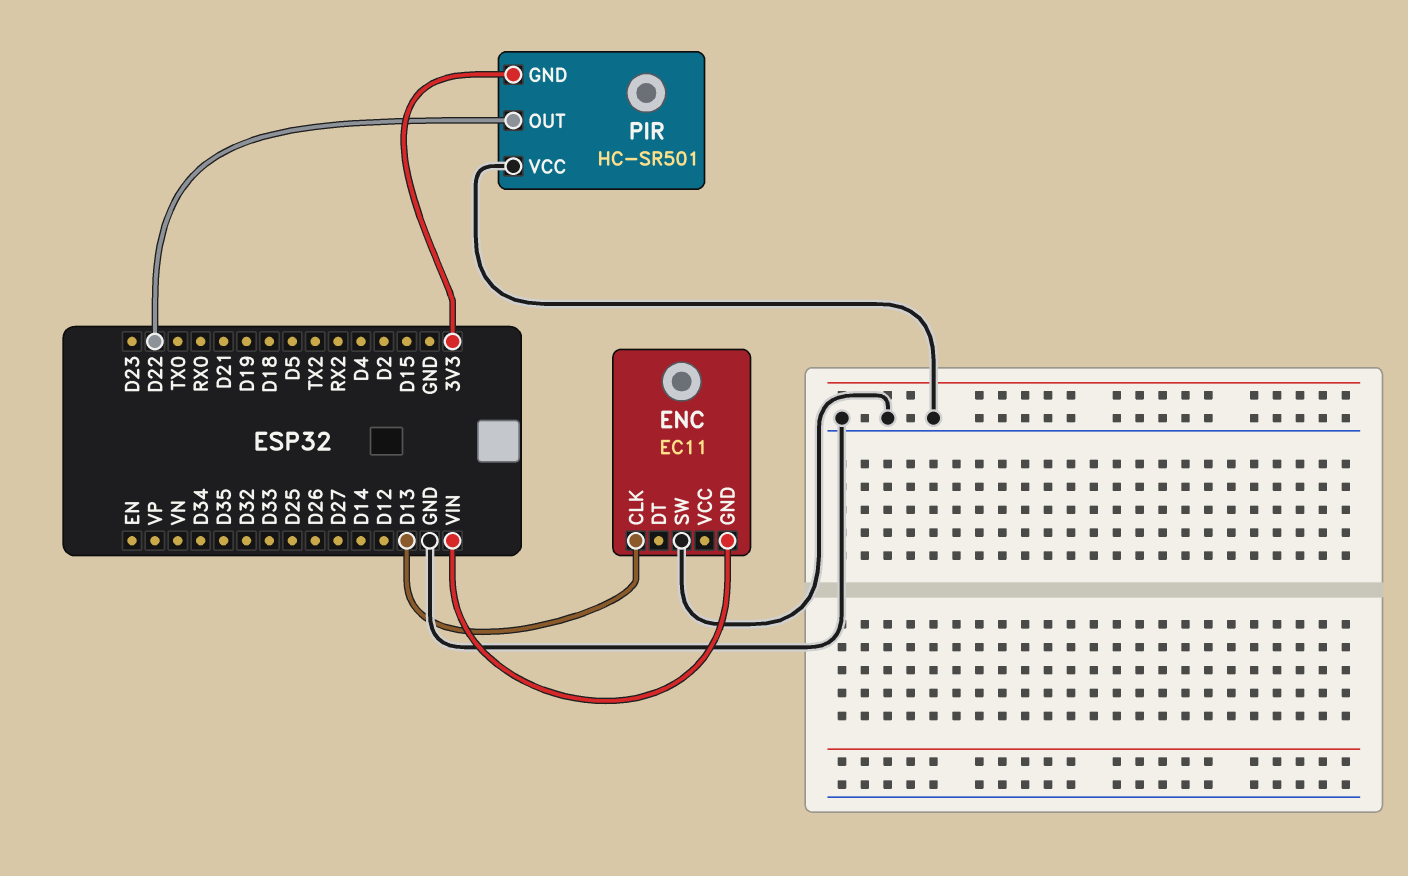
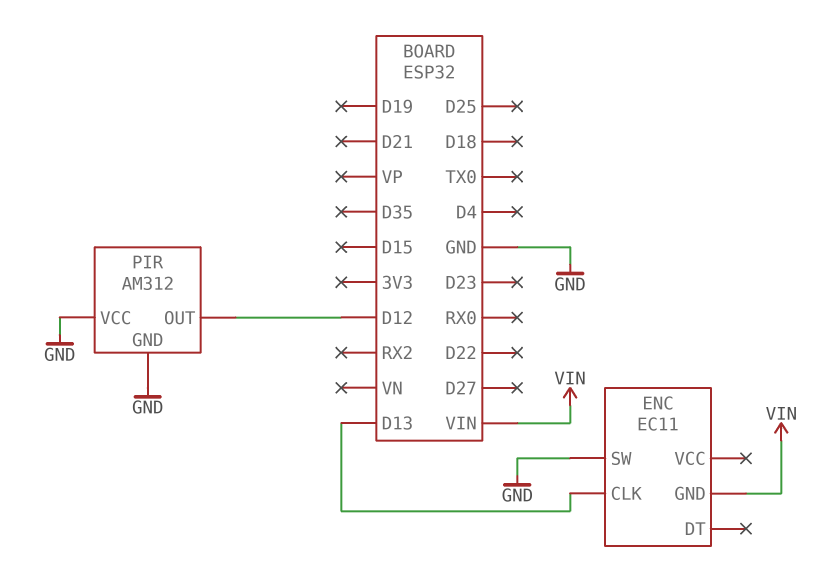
PIR: HC-SR501 -> AM312
PIR pin GND: 3V3 -> GND
PIR pin OUT: D22 -> D12

